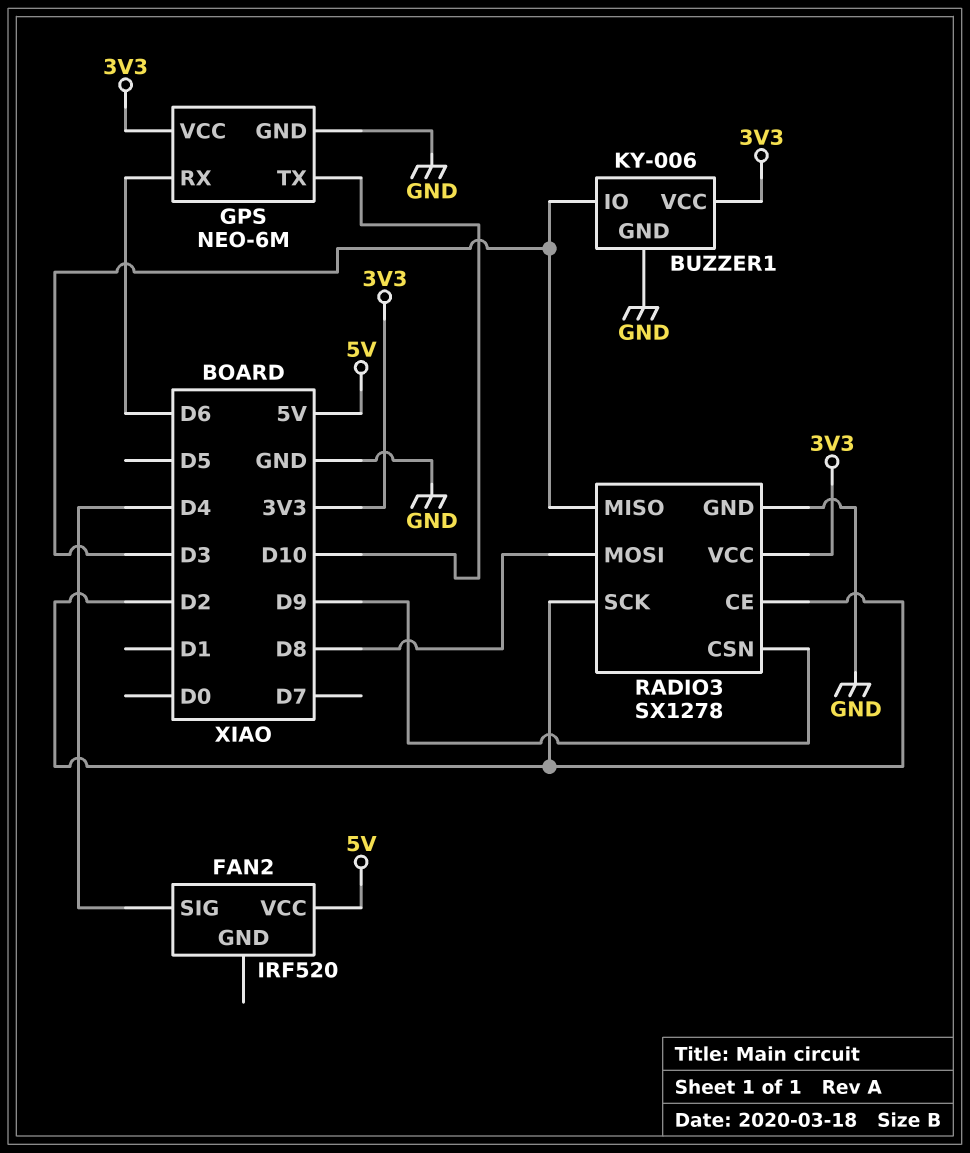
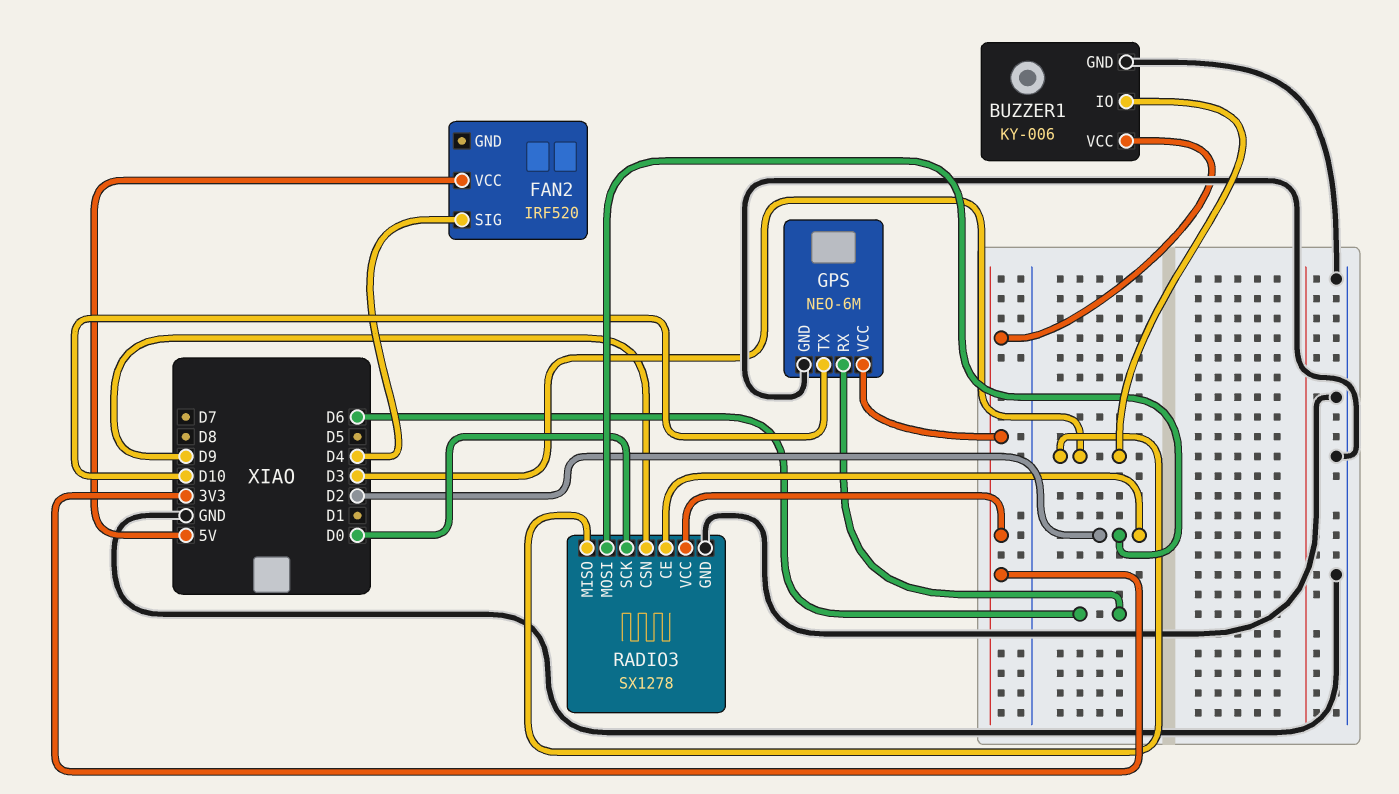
RADIO3 pin MOSI: D8 -> D2
RADIO3 pin SCK: D2 -> D0

